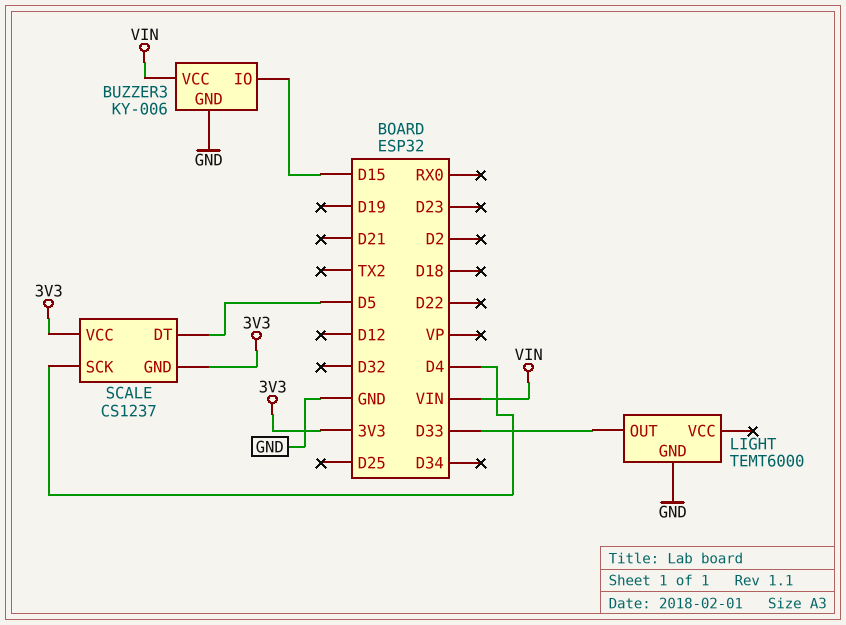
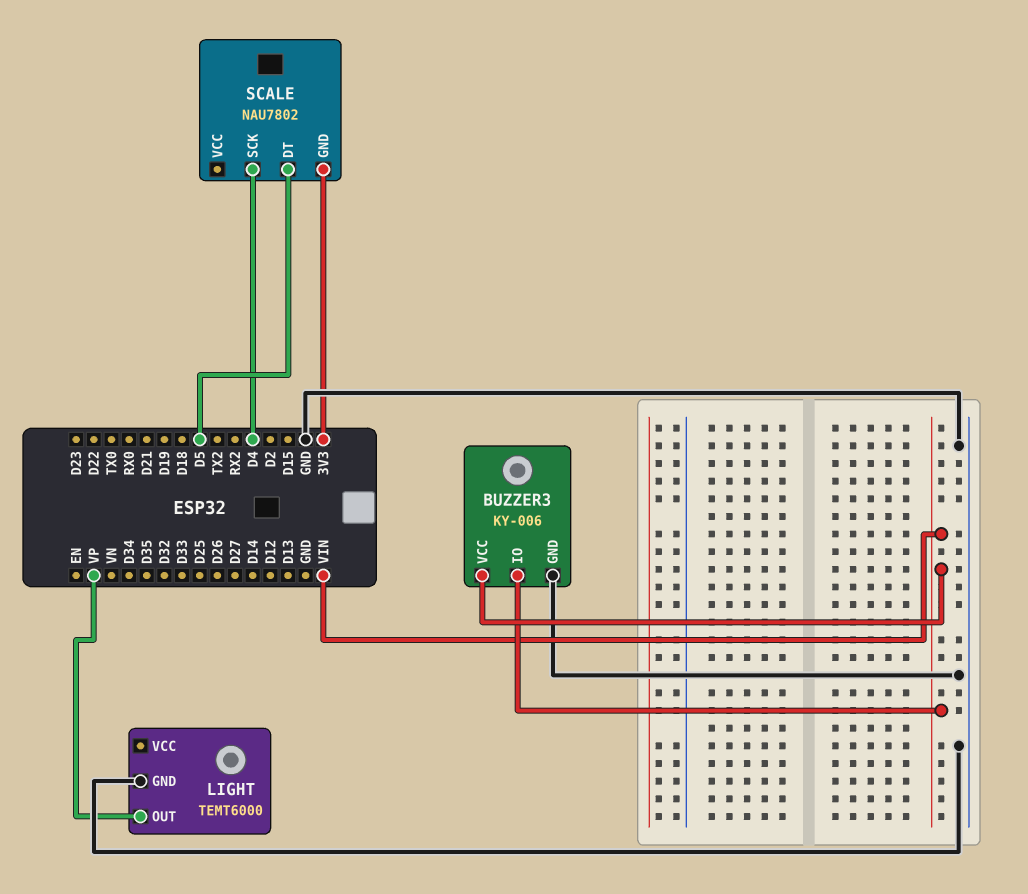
BUZZER3 pin IO: D15 -> VIN
LIGHT pin OUT: D33 -> VP
SCALE: CS1237 -> NAU7802
SCALE pin VCC: 3V3 -> none

